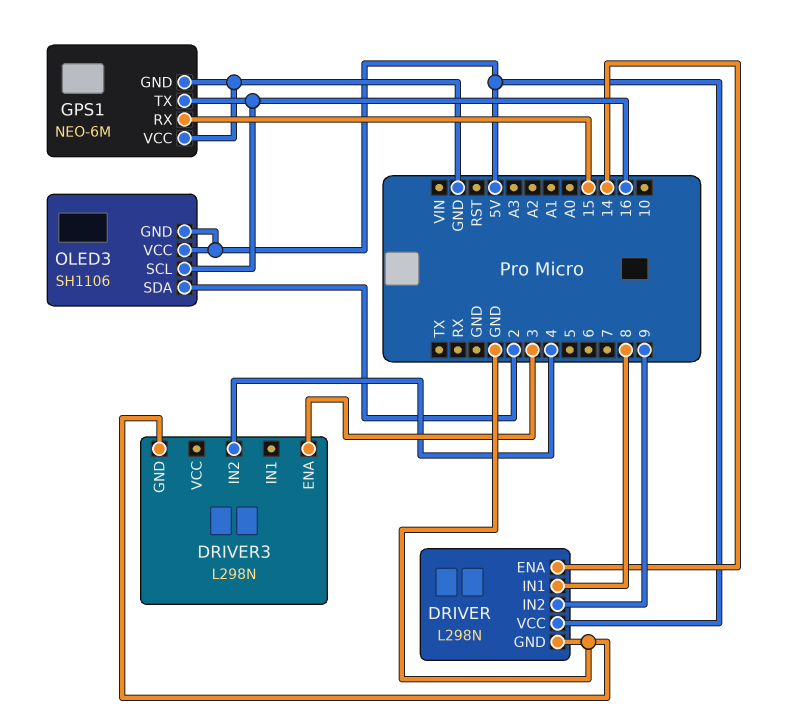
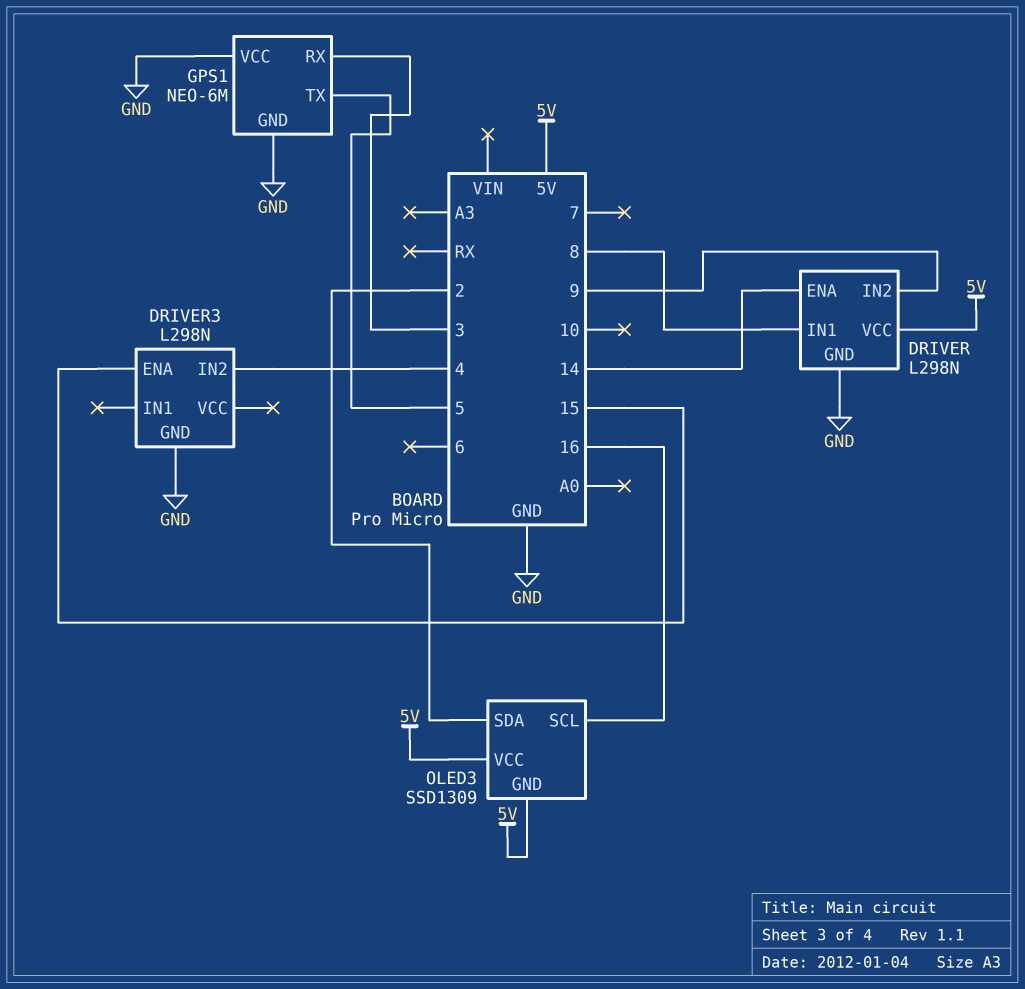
DRIVER3 pin ENA: 3 -> 15
GPS1 pin RX: 15 -> 3
GPS1 pin TX: 16 -> 5
OLED3: SH1106 -> SSD1309

